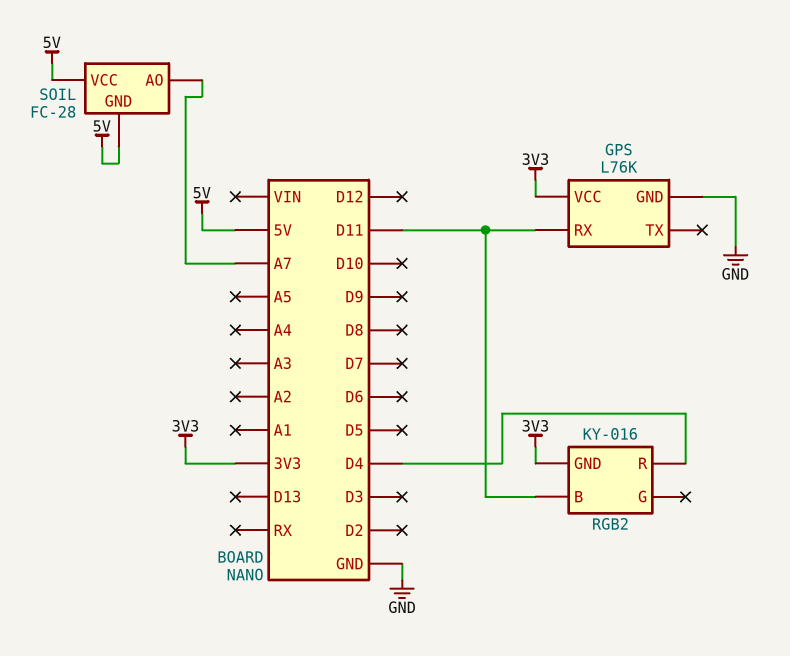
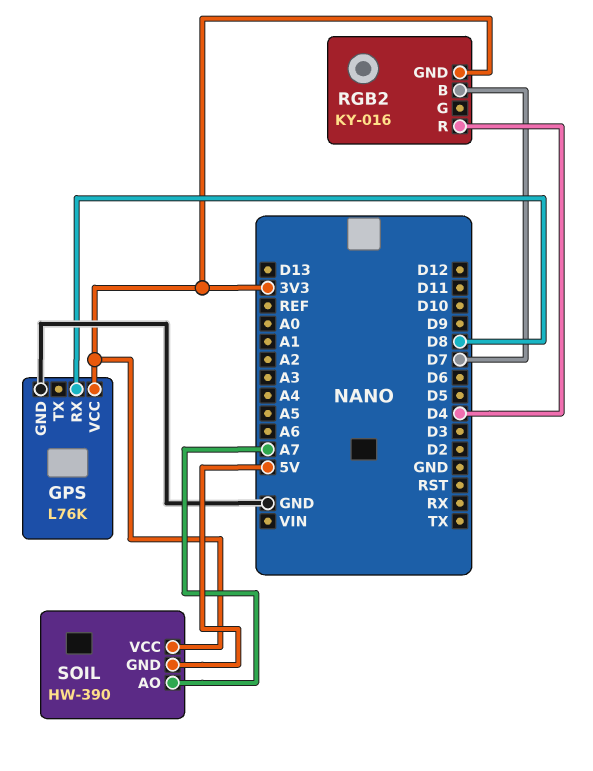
GPS pin RX: D11 -> D8
RGB2 pin B: D11 -> D7
SOIL: FC-28 -> HW-390
SOIL pin VCC: 5V -> 3V3

